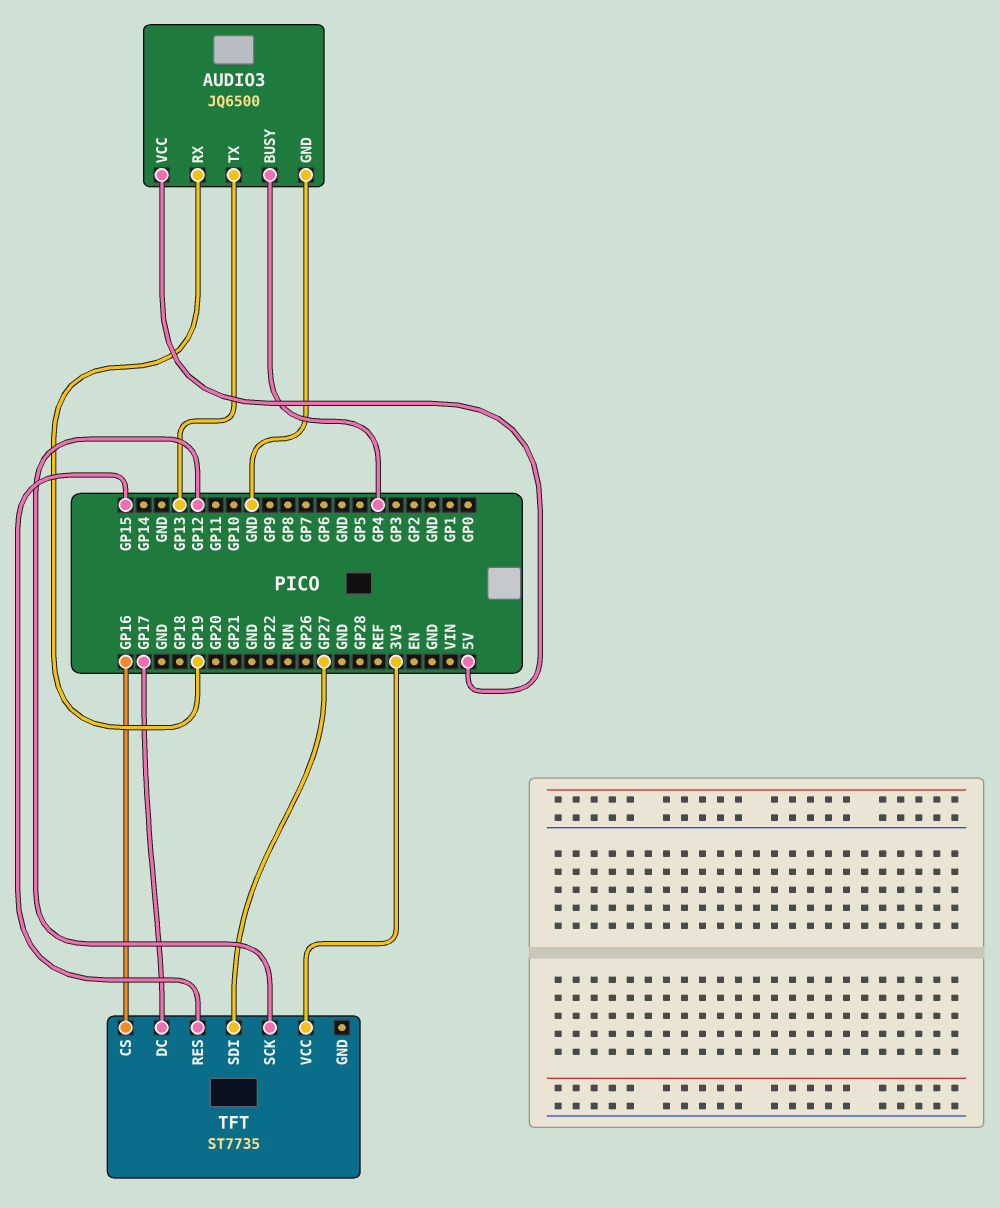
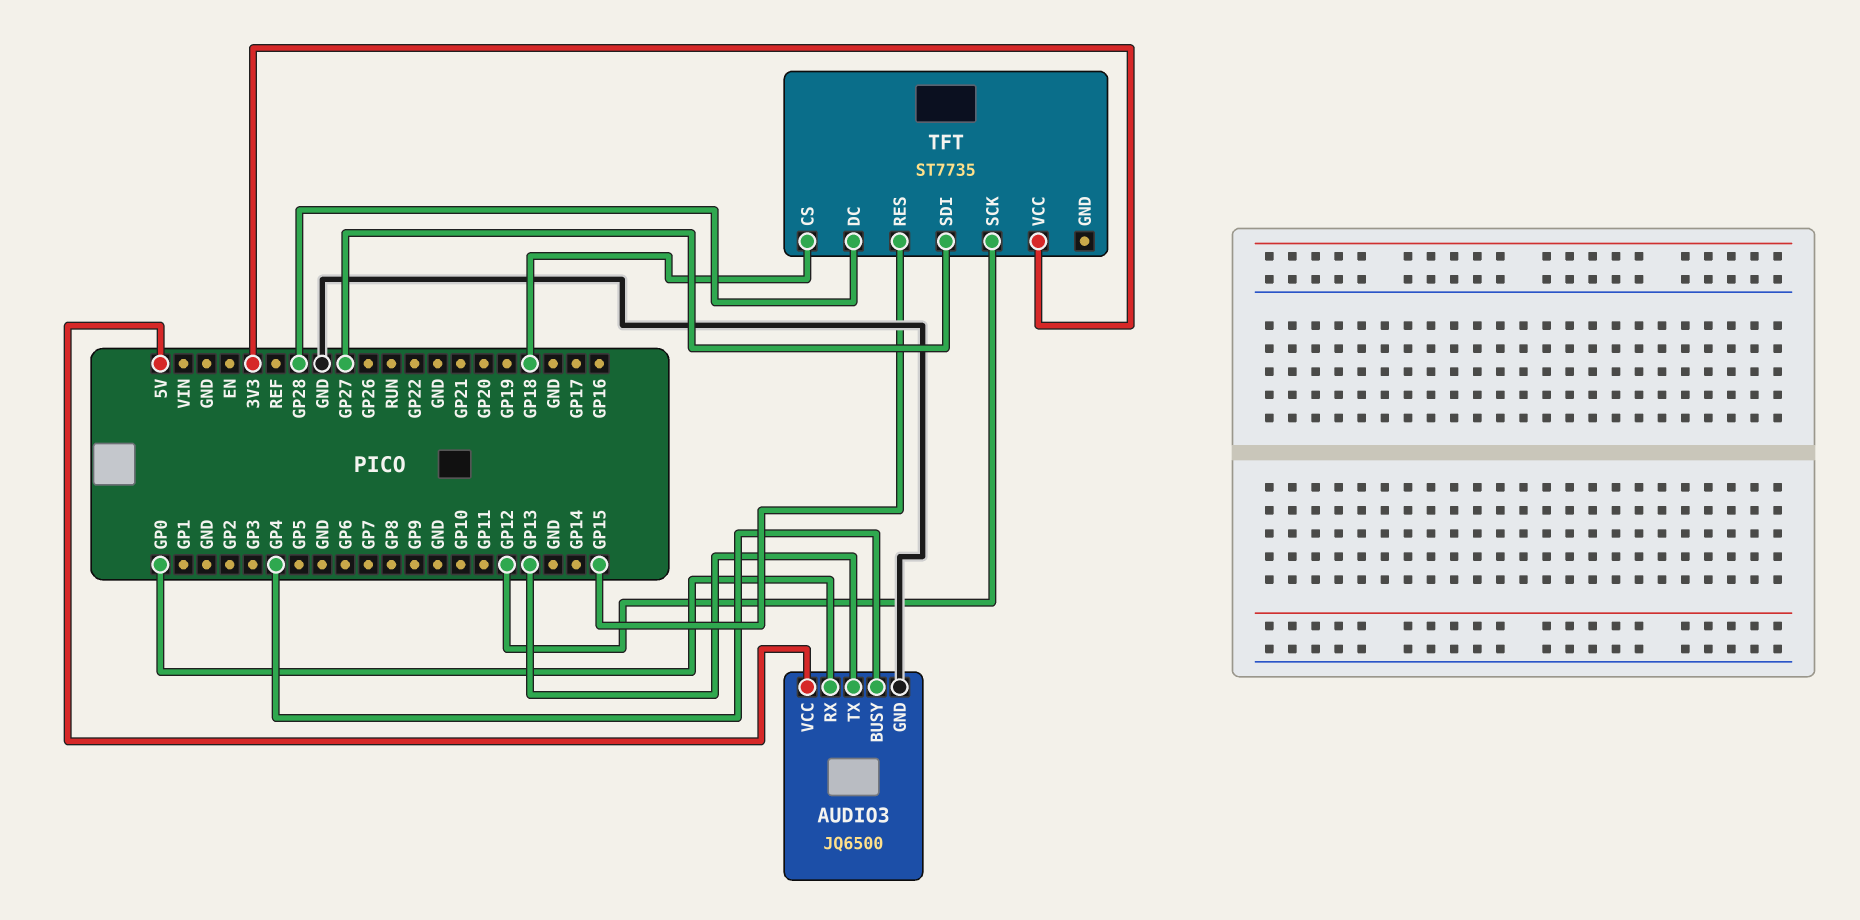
AUDIO3 pin RX: GP19 -> GP0
TFT pin CS: GP16 -> GP18
TFT pin DC: GP17 -> GP28

